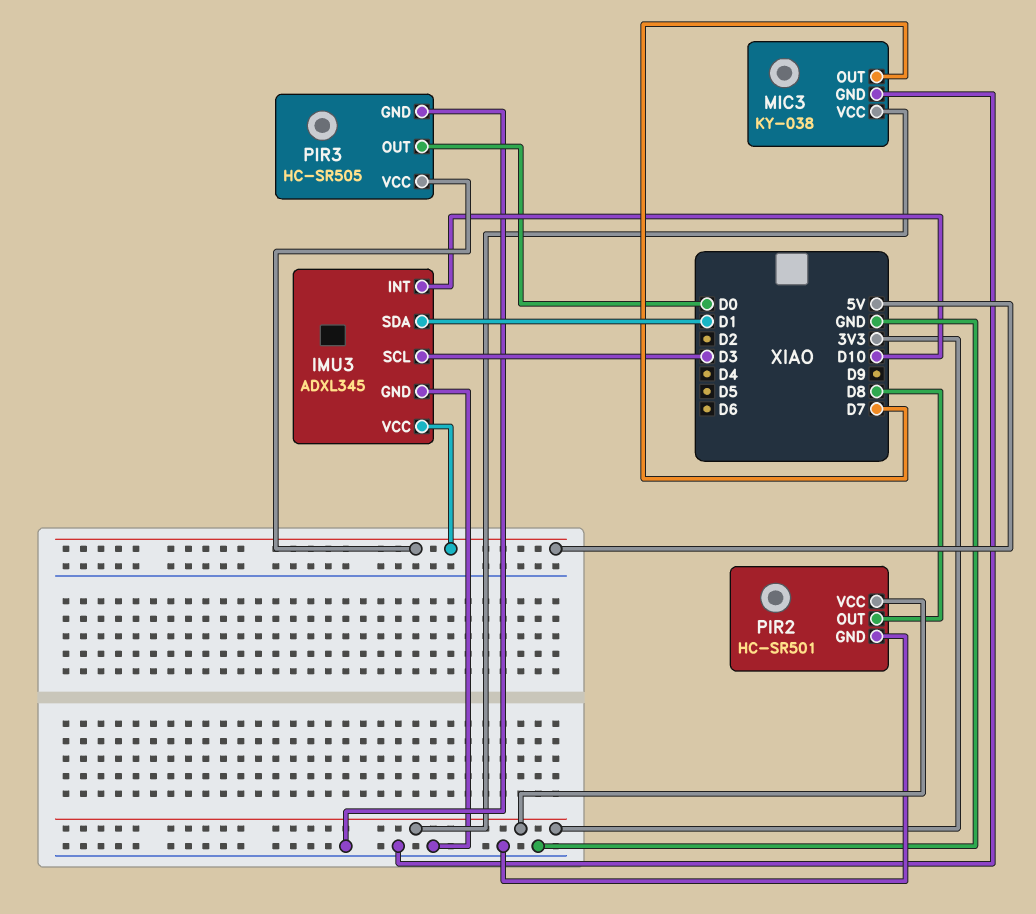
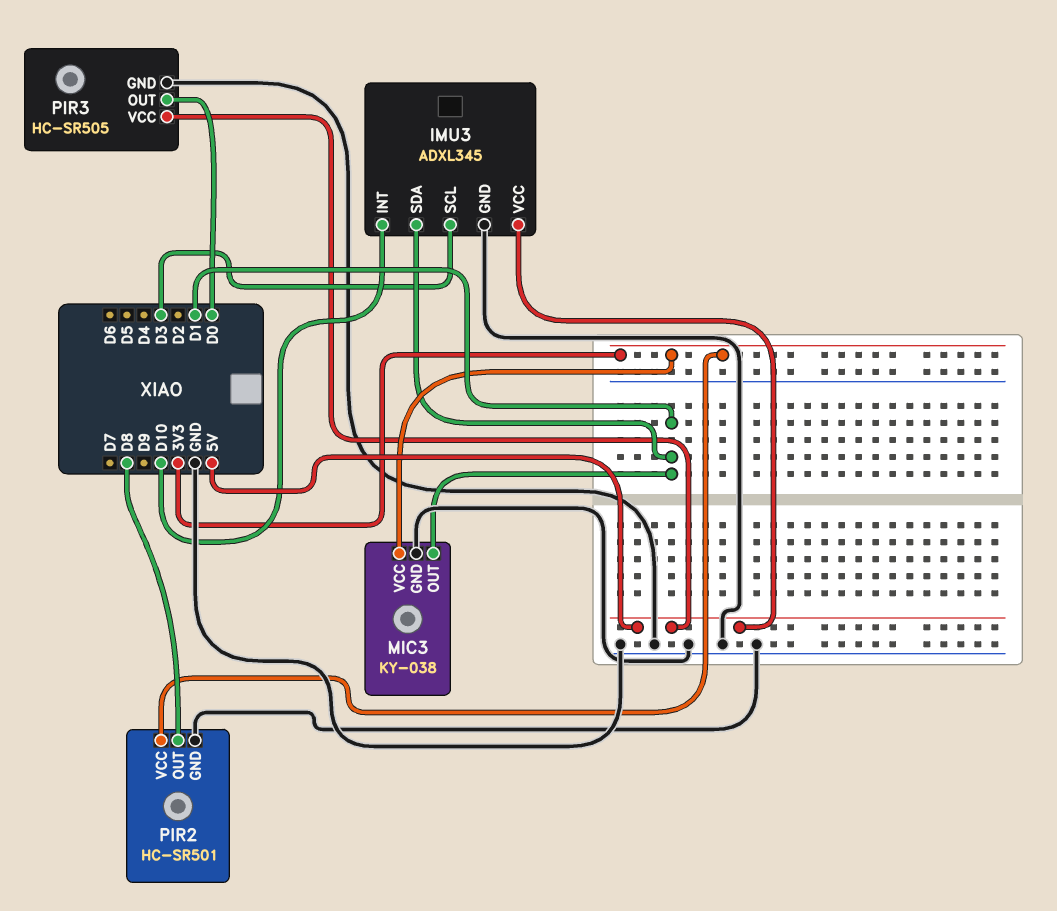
MIC3 pin OUT: D7 -> D1

